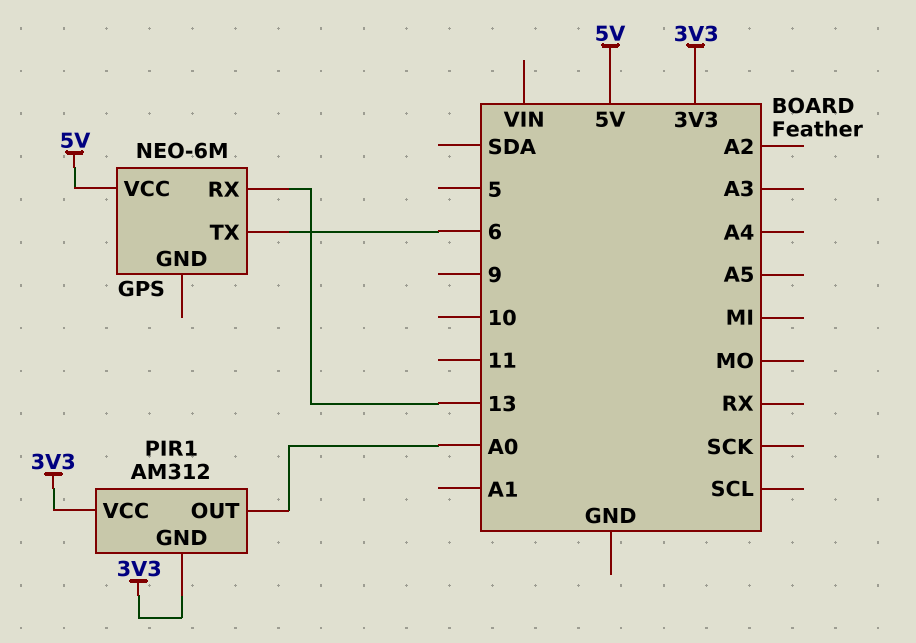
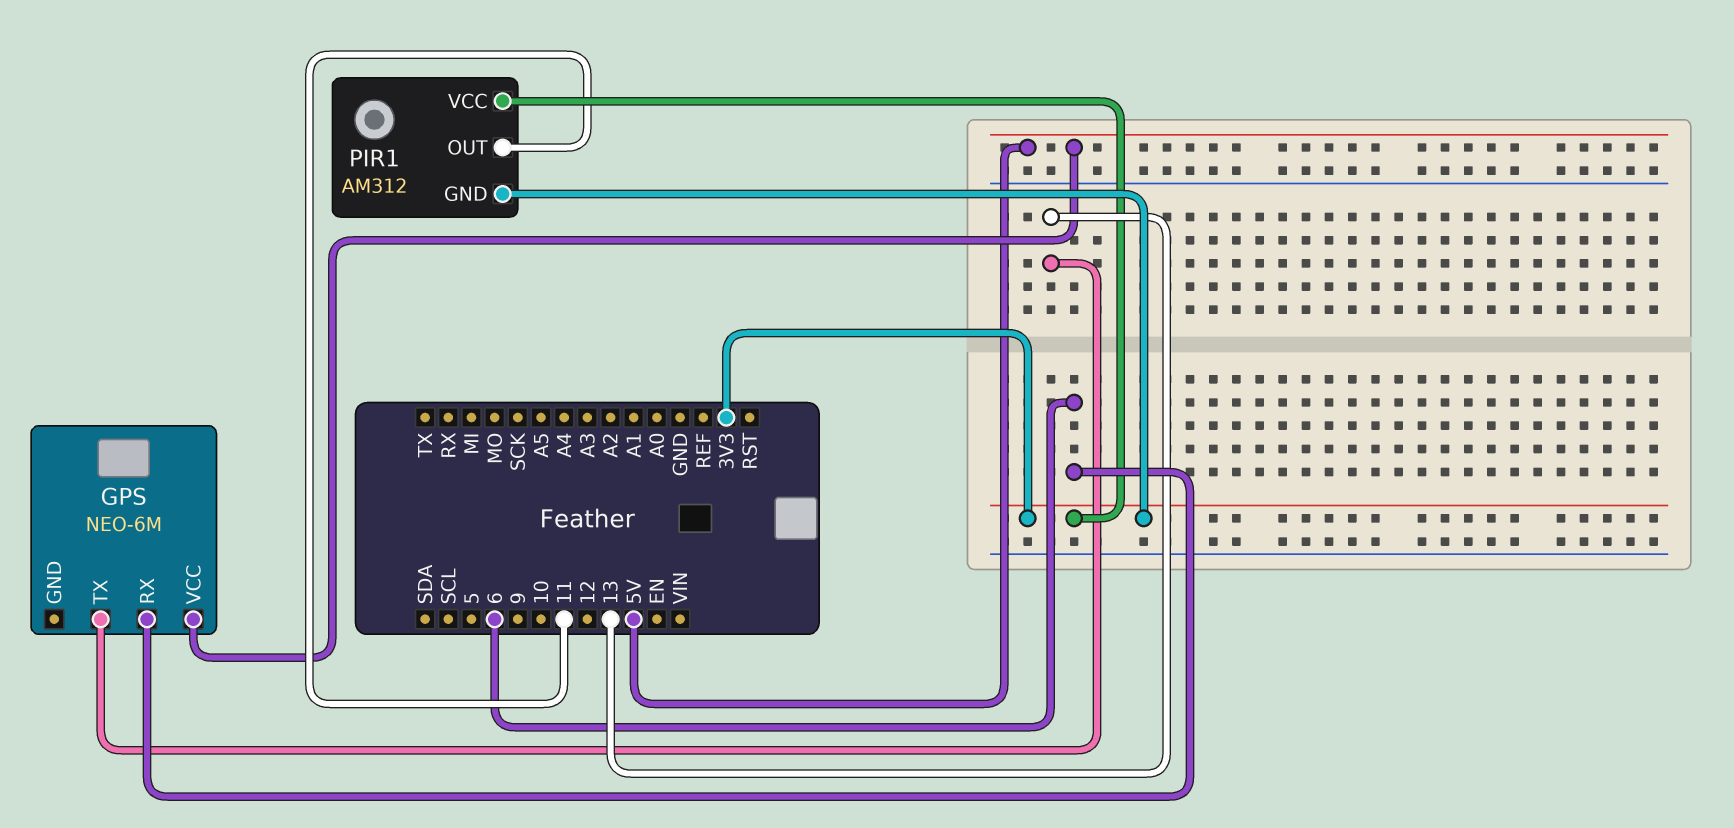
GPS pin RX: 13 -> 6
GPS pin TX: 6 -> 13
PIR1 pin OUT: A0 -> 11

